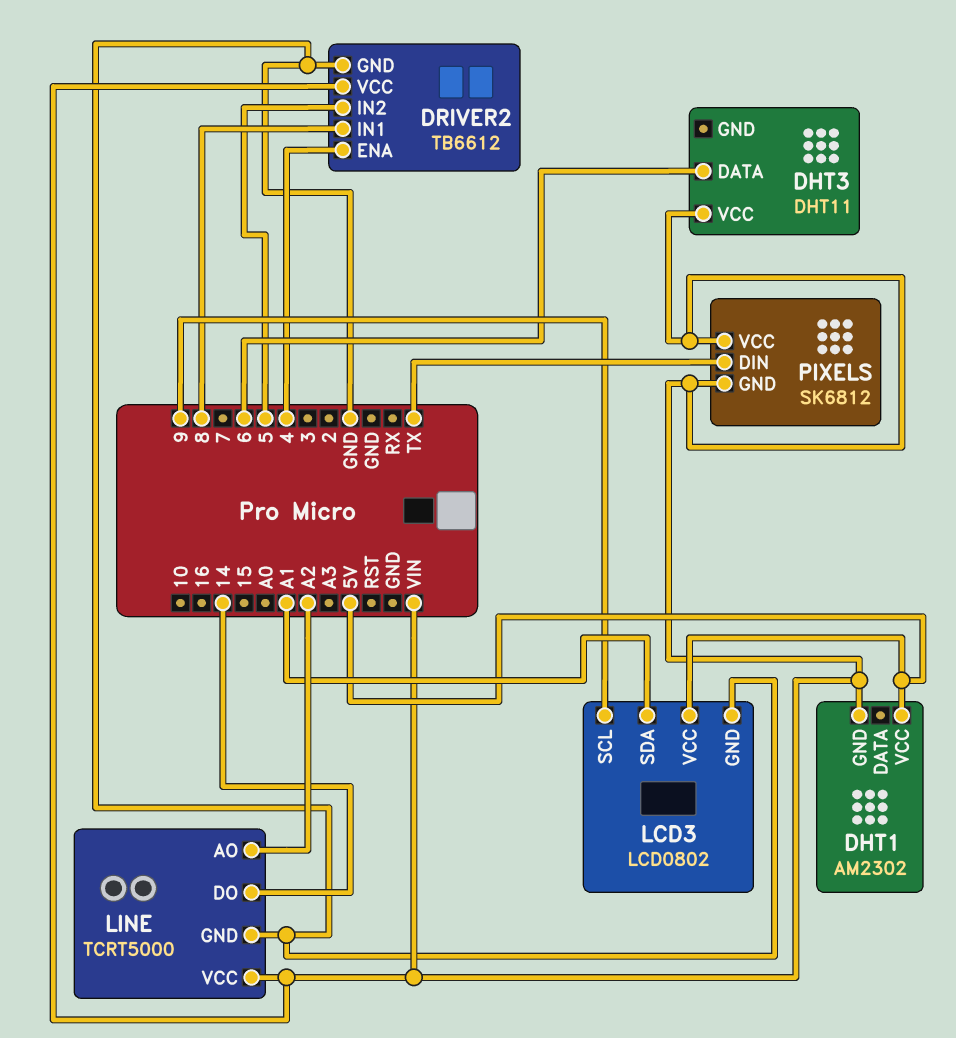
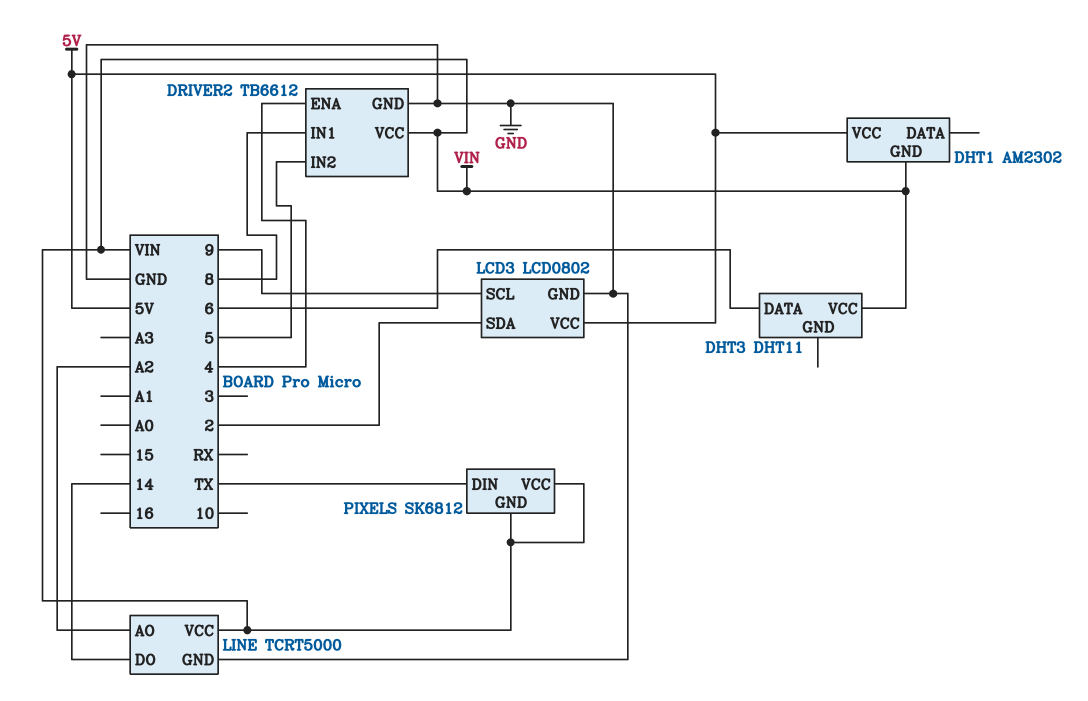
LCD3 pin SDA: A1 -> 2

